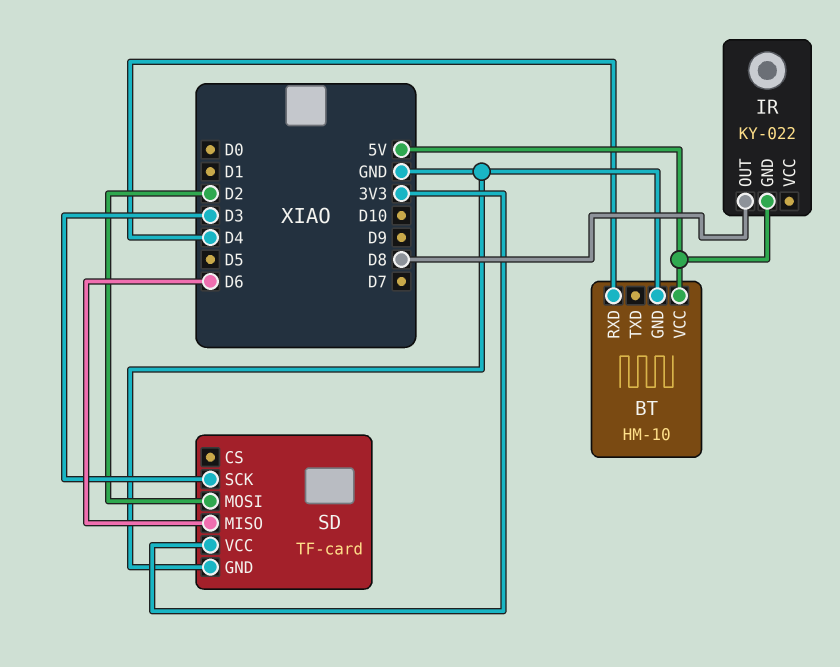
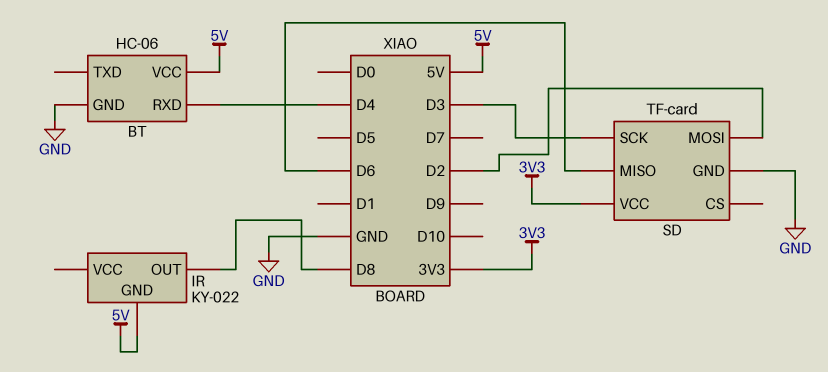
BT: HM-10 -> HC-06

